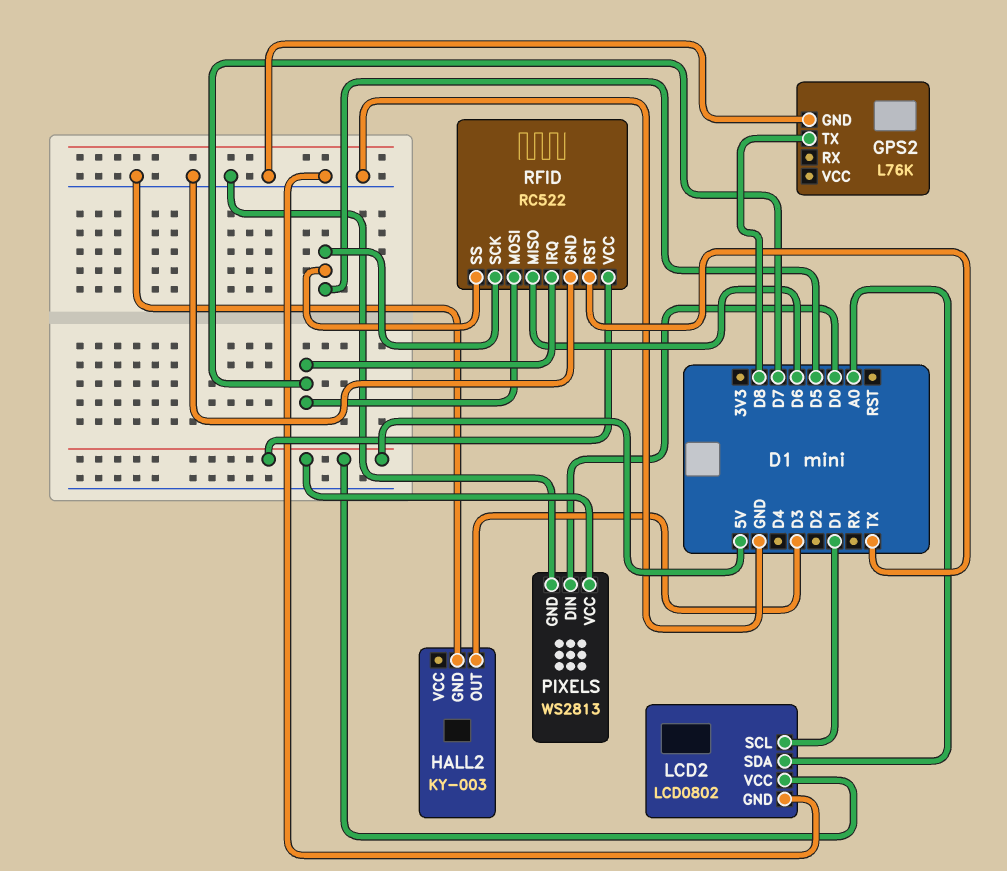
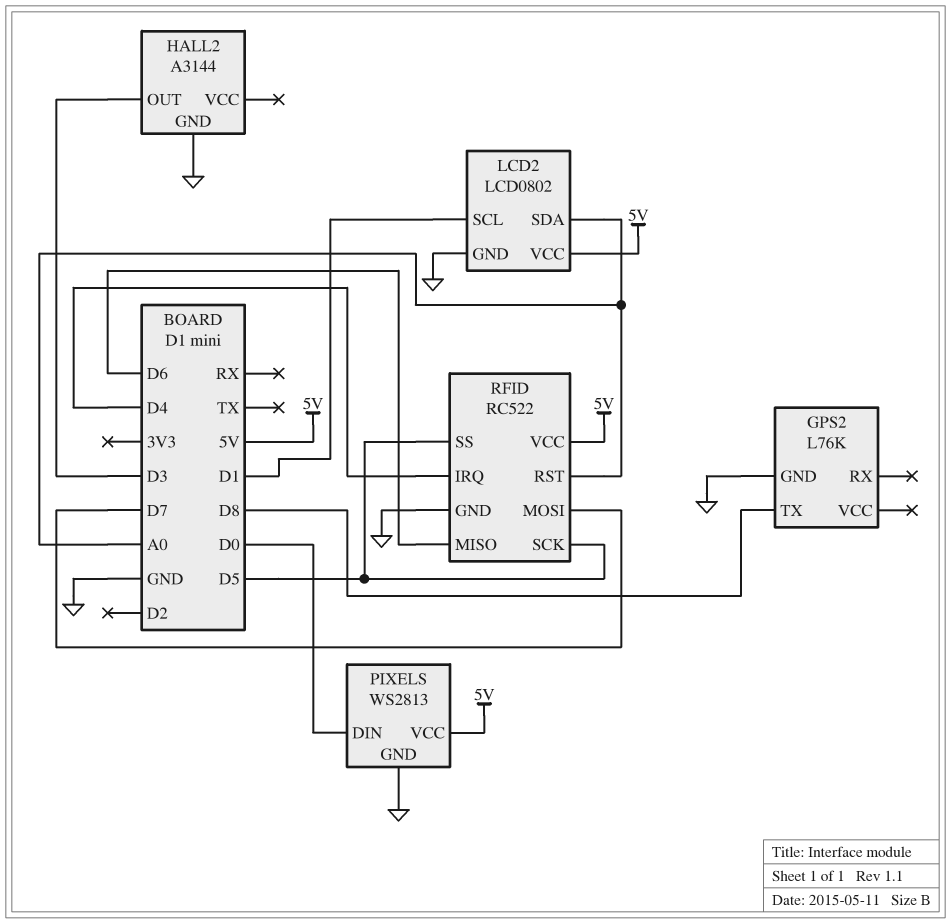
HALL2: KY-003 -> A3144
RFID pin IRQ: D7 -> D4
RFID pin RST: TX -> A0

